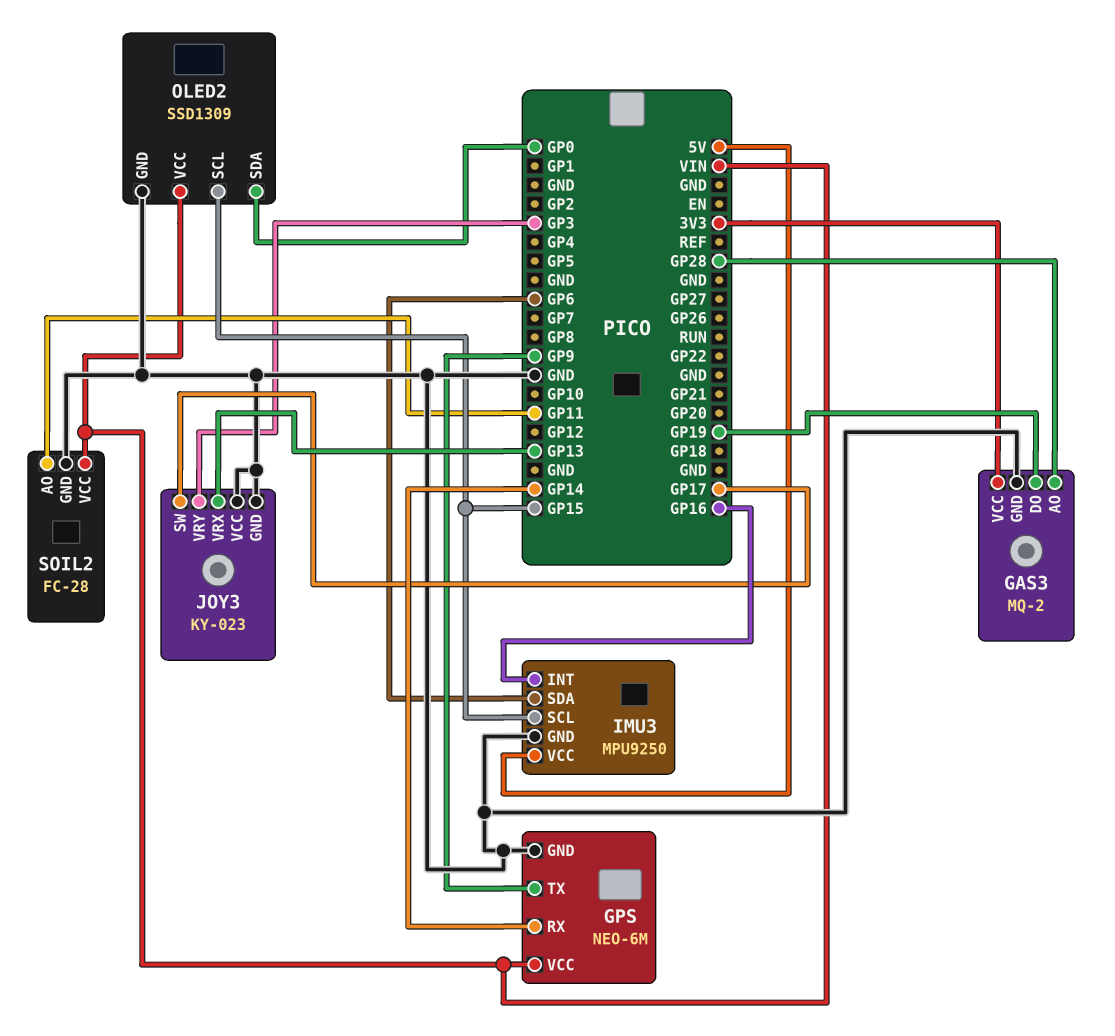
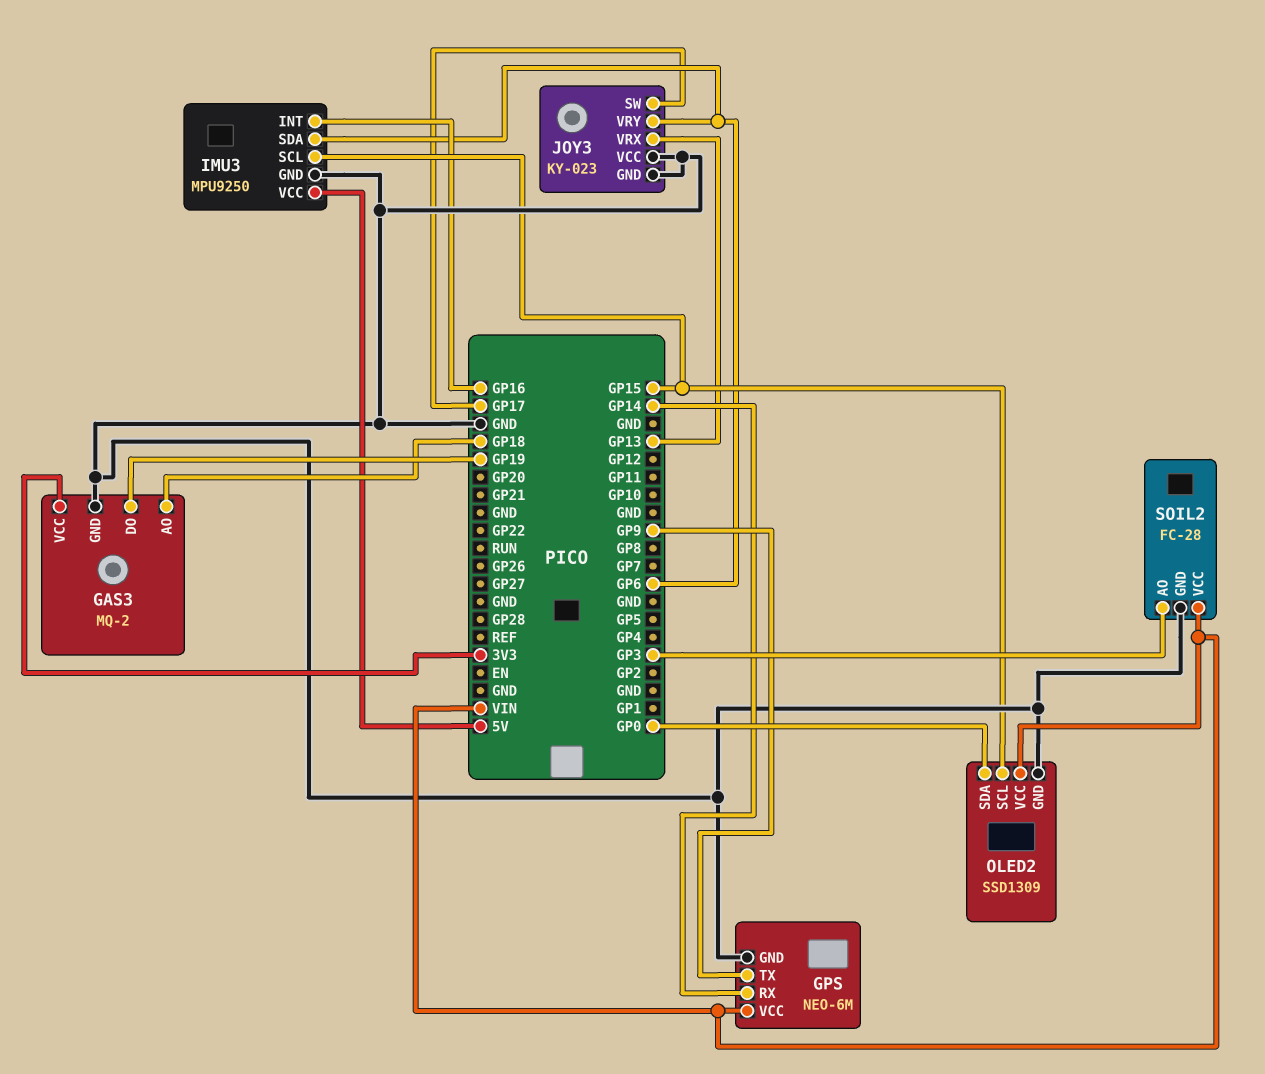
GAS3 pin AO: GP28 -> GP18
JOY3 pin VRY: GP3 -> GP6
SOIL2 pin AO: GP11 -> GP3

